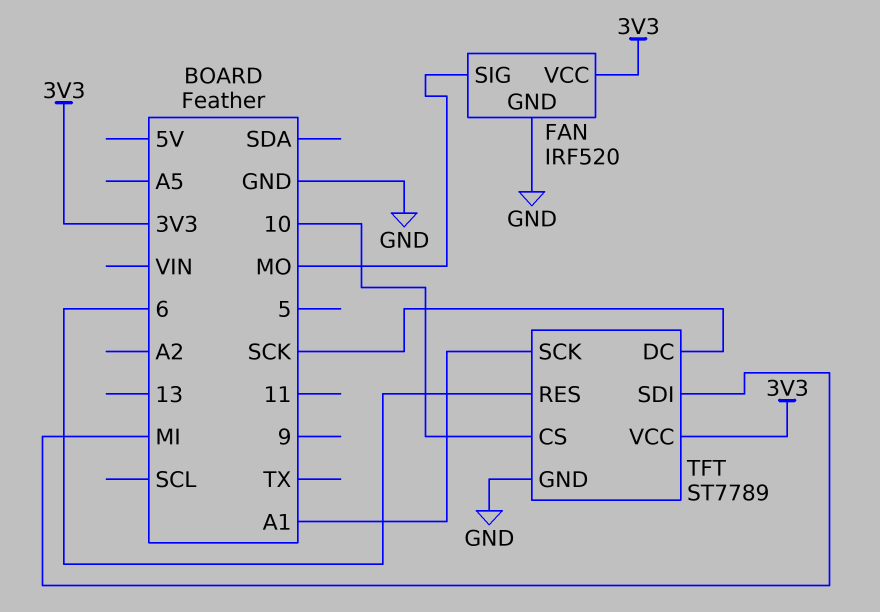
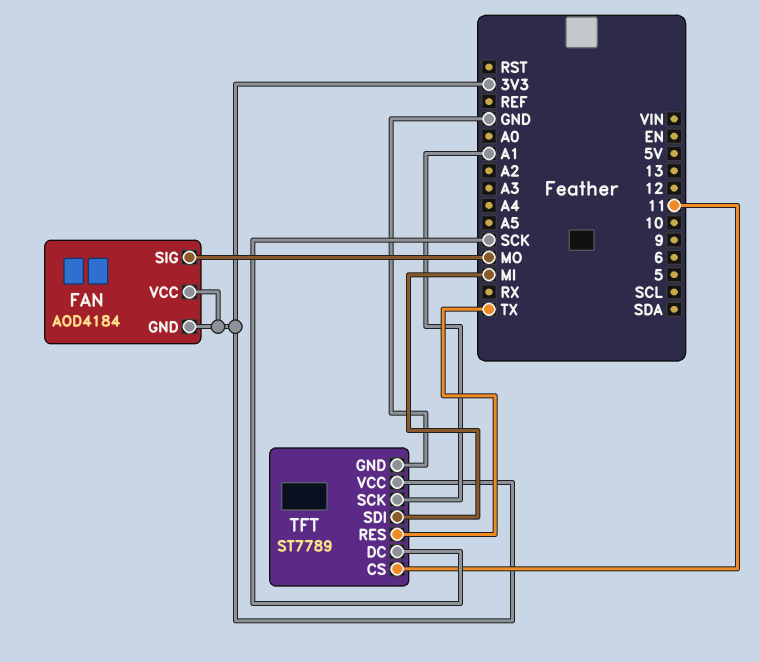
FAN: IRF520 -> AOD4184
FAN pin GND: GND -> 3V3
TFT pin CS: 10 -> 11
TFT pin RES: 6 -> TX

